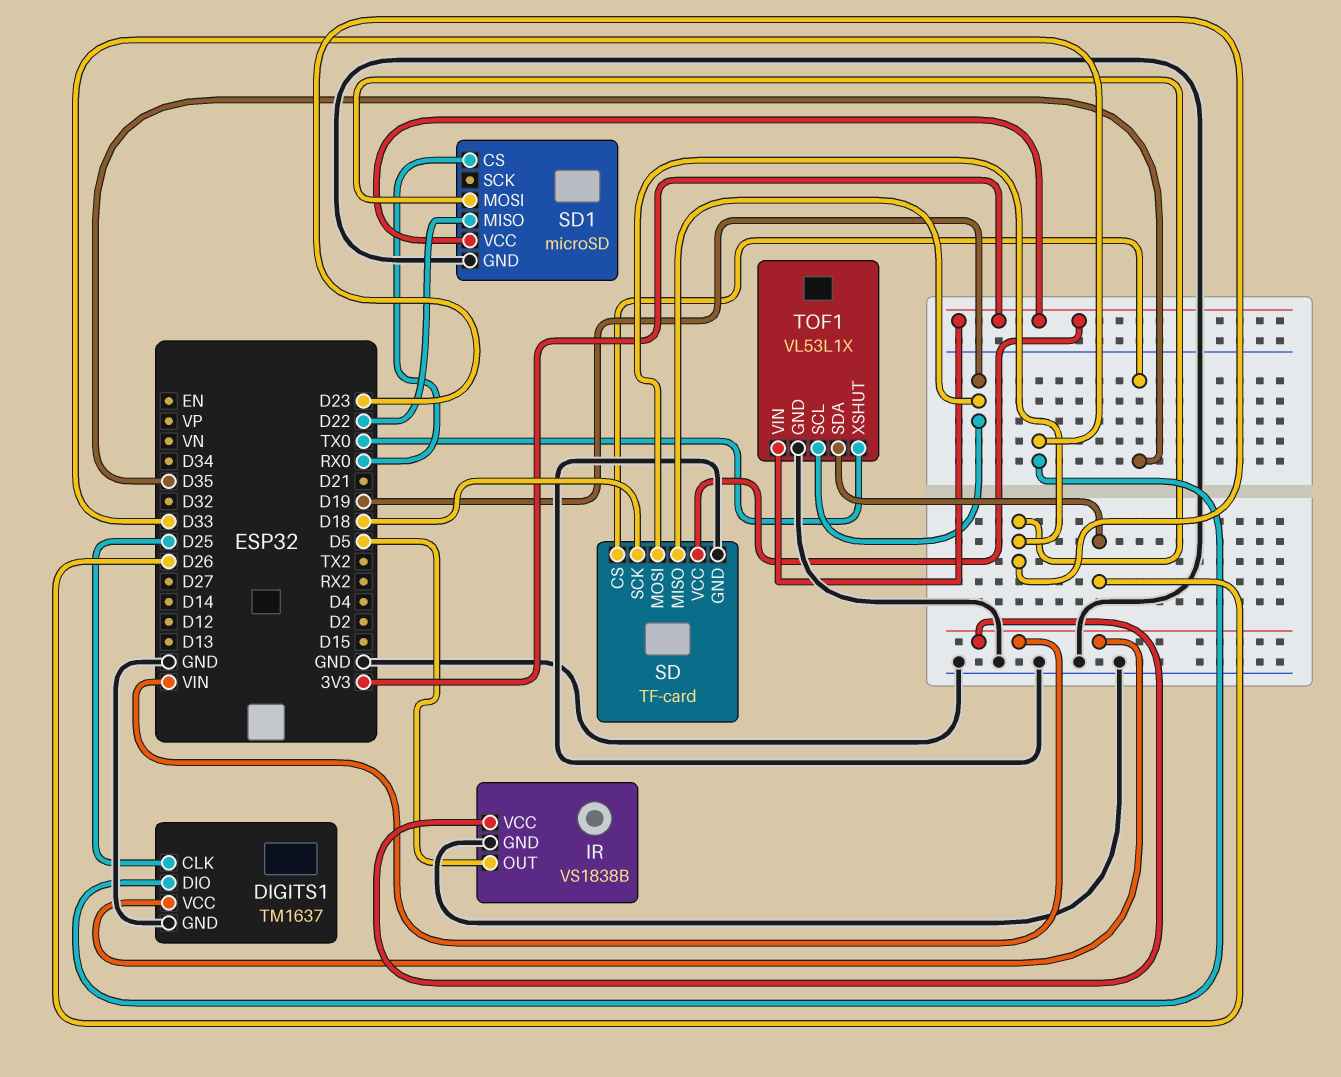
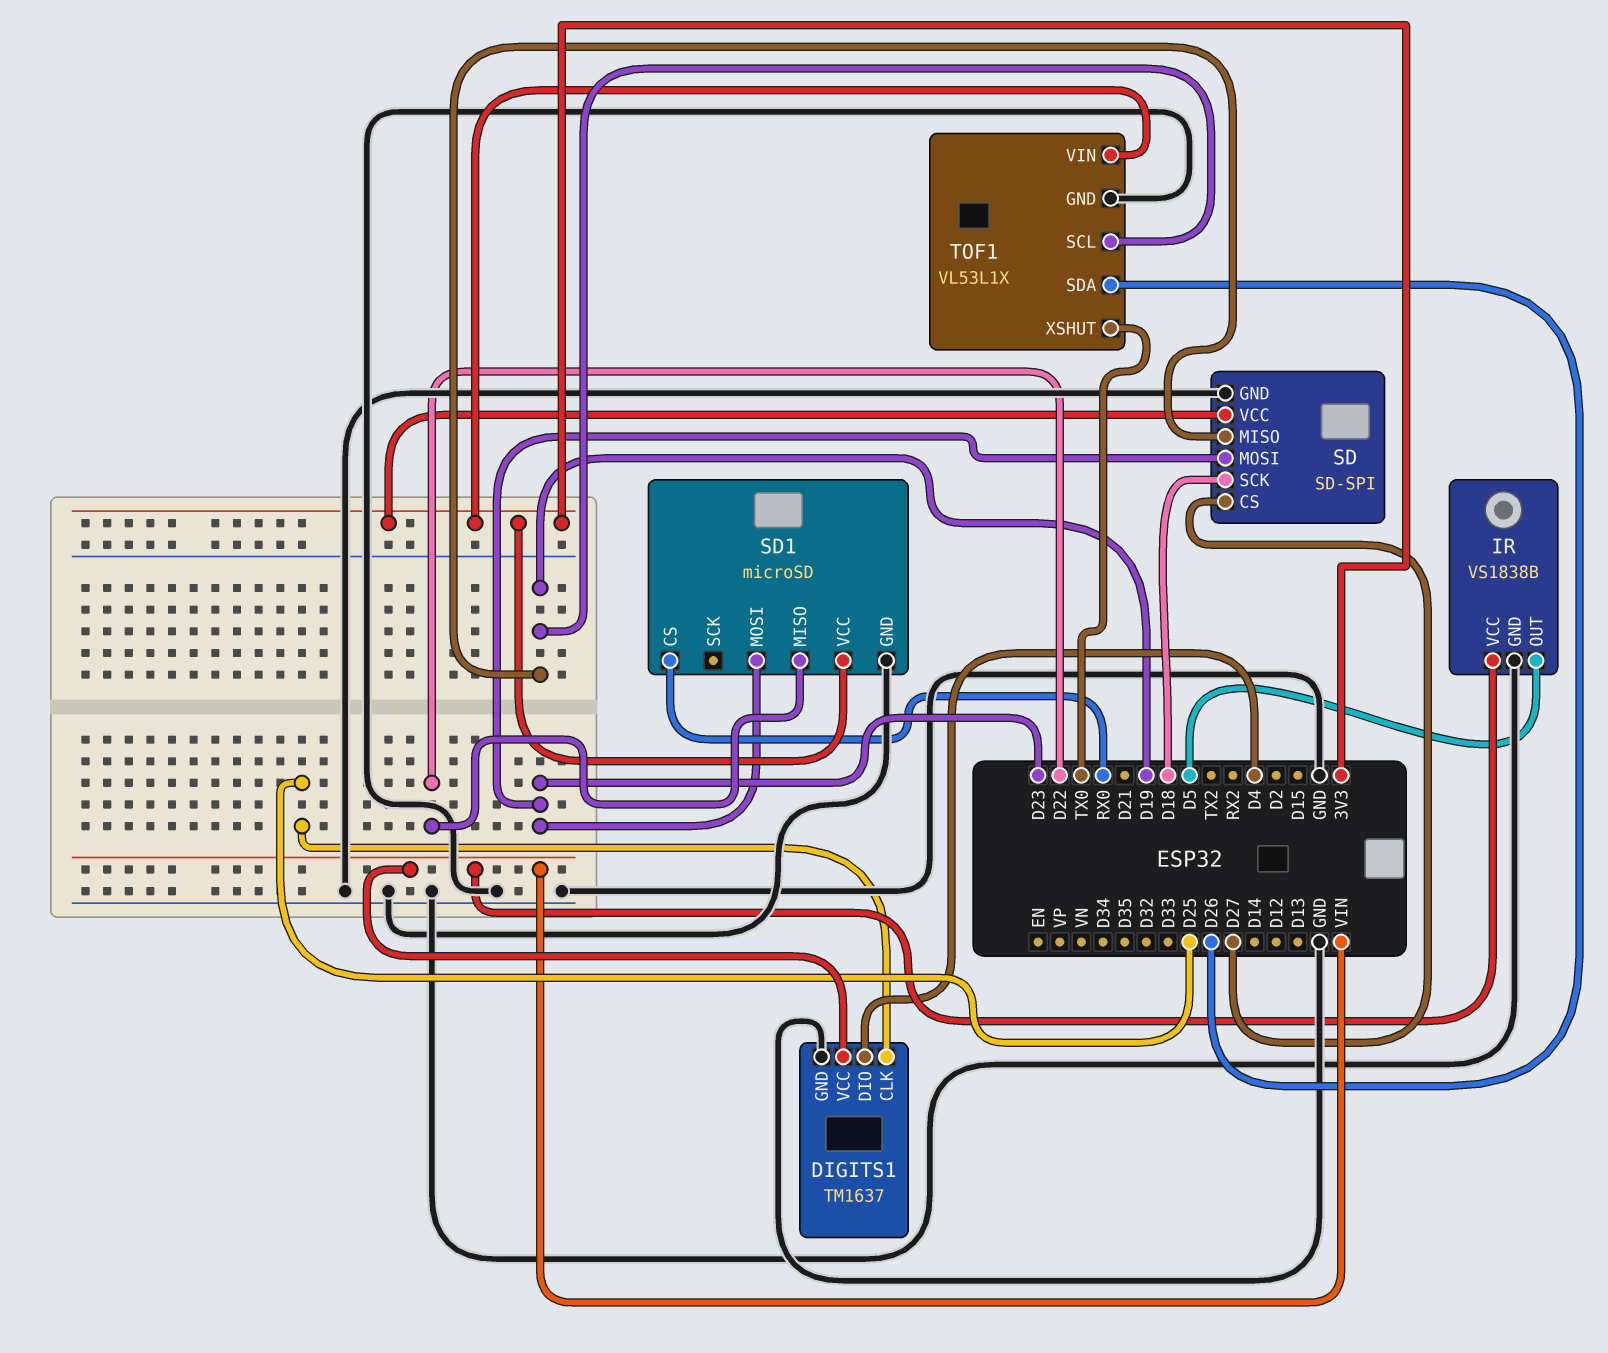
DIGITS1 pin DIO: D33 -> D4
SD: TF-card -> SD-SPI
SD pin CS: D35 -> D27

